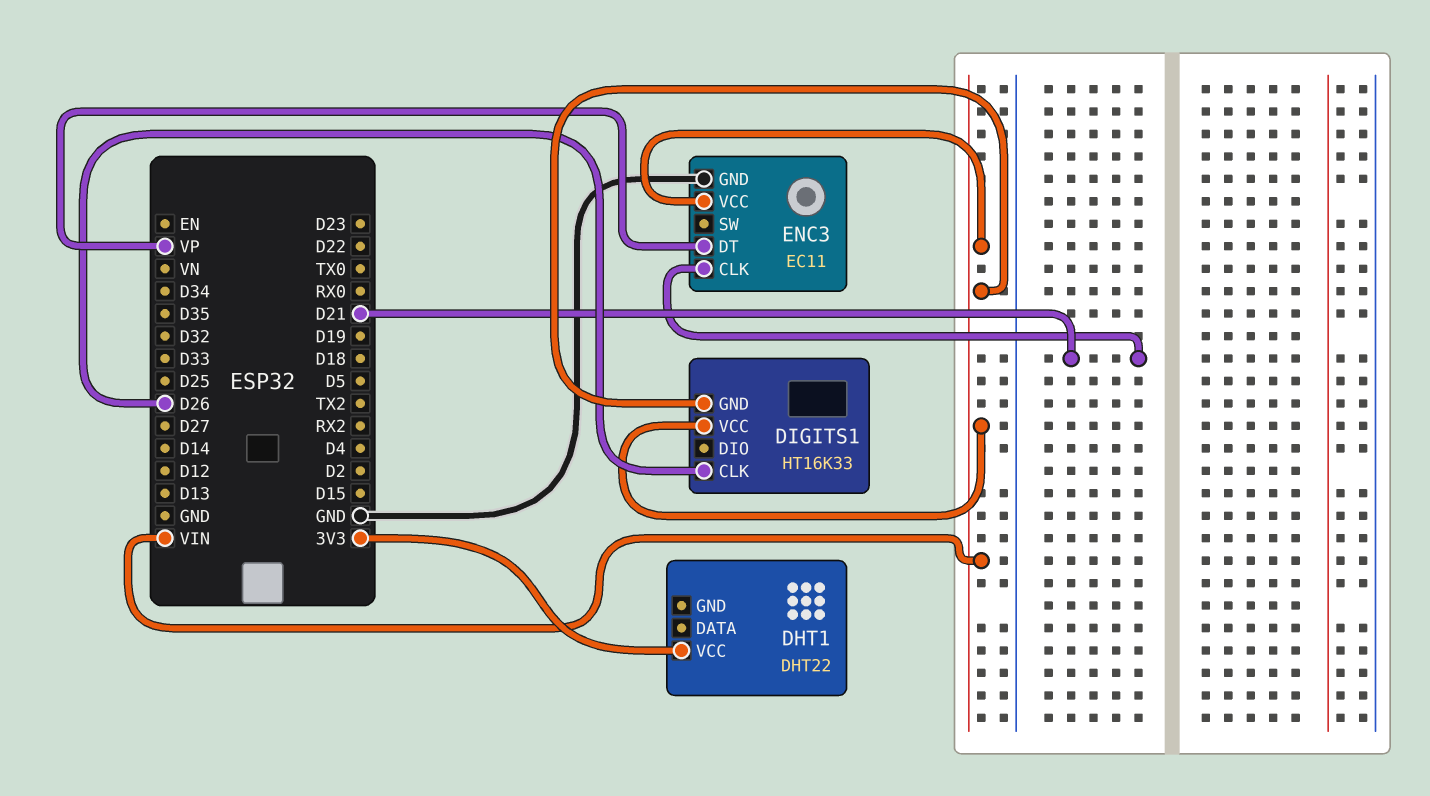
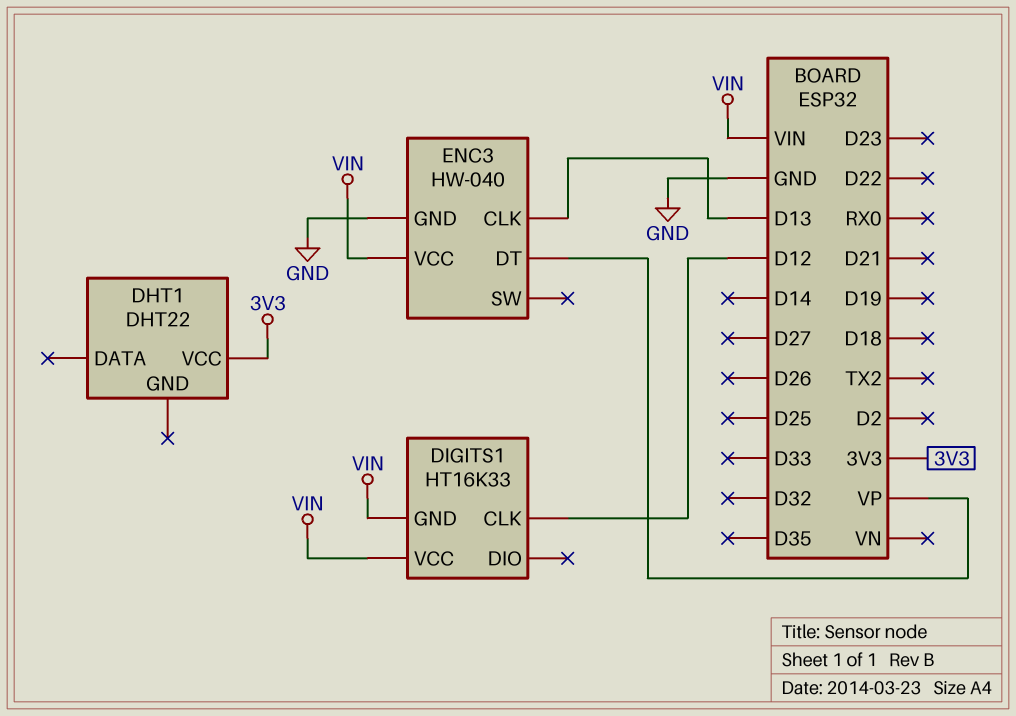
DIGITS1 pin CLK: D26 -> D12
ENC3: EC11 -> HW-040
ENC3 pin CLK: D21 -> D13

